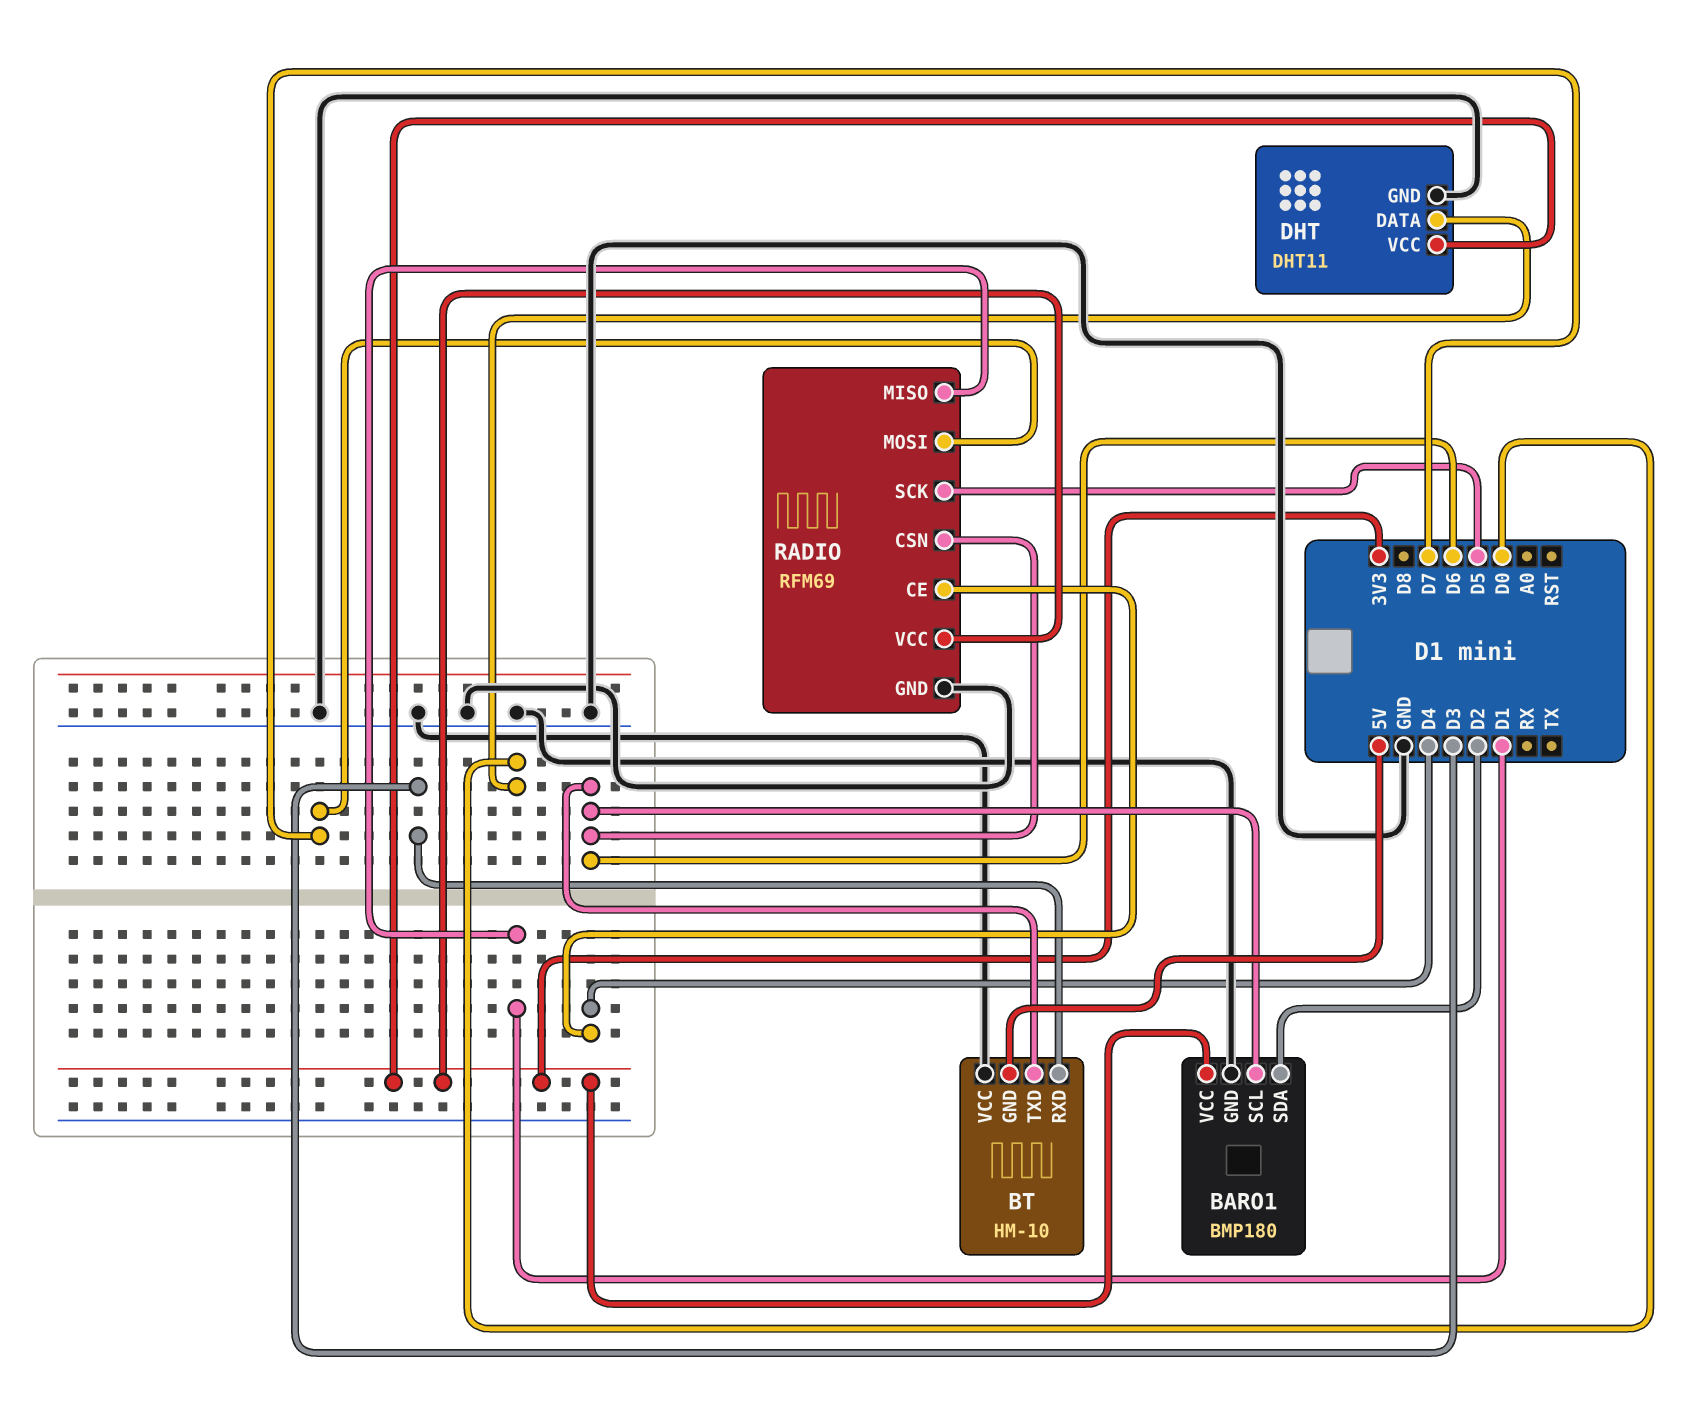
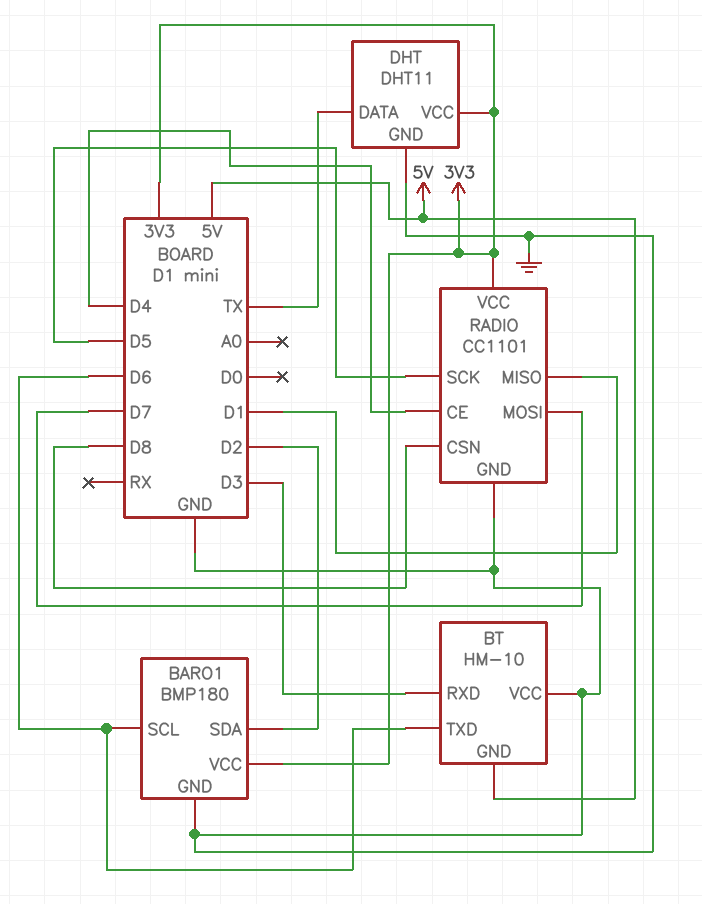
DHT pin DATA: D0 -> TX
RADIO: RFM69 -> CC1101
RADIO pin CSN: D6 -> D8

